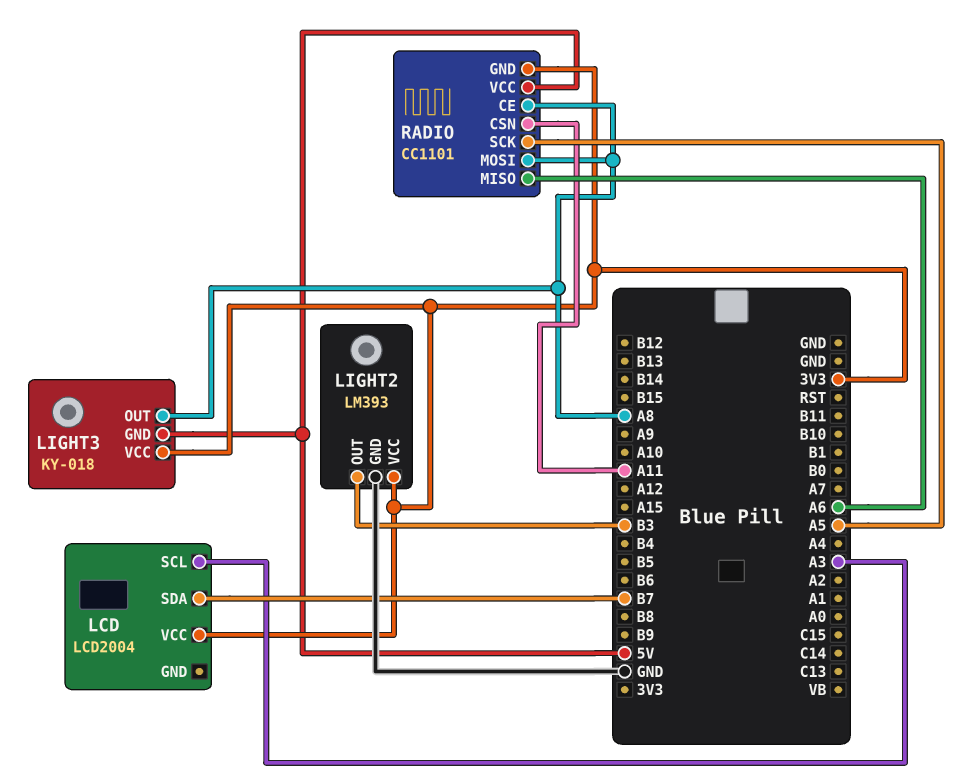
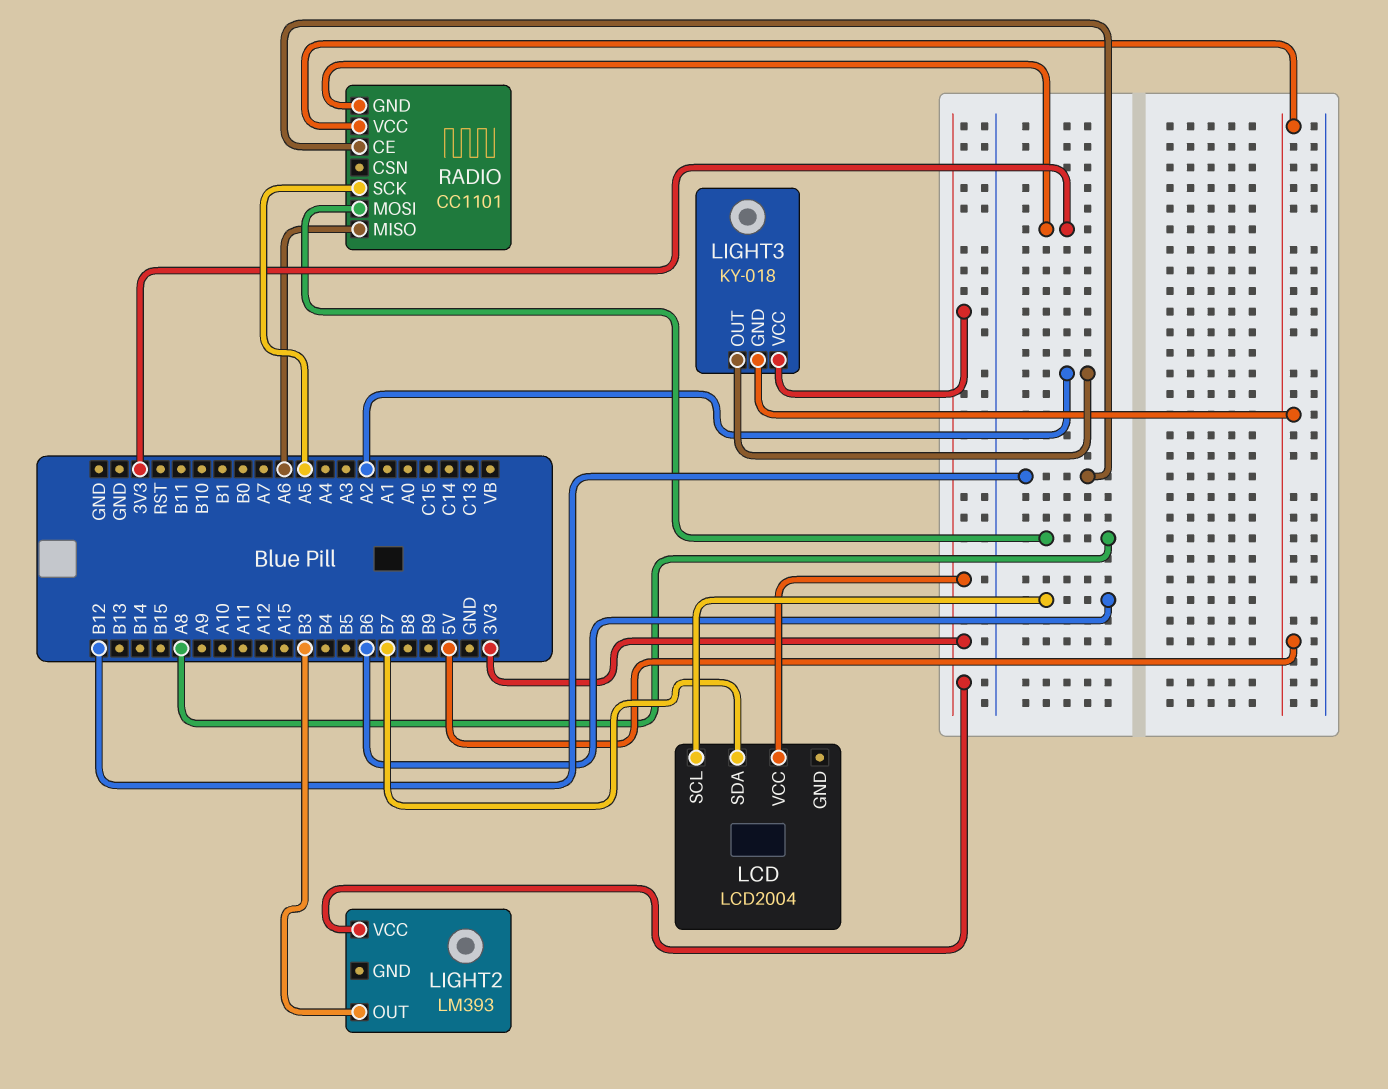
LCD pin SCL: A3 -> B6
LIGHT2 pin GND: GND -> none
LIGHT3 pin OUT: A8 -> A2
RADIO pin CE: A8 -> B12
RADIO pin CSN: A11 -> none

